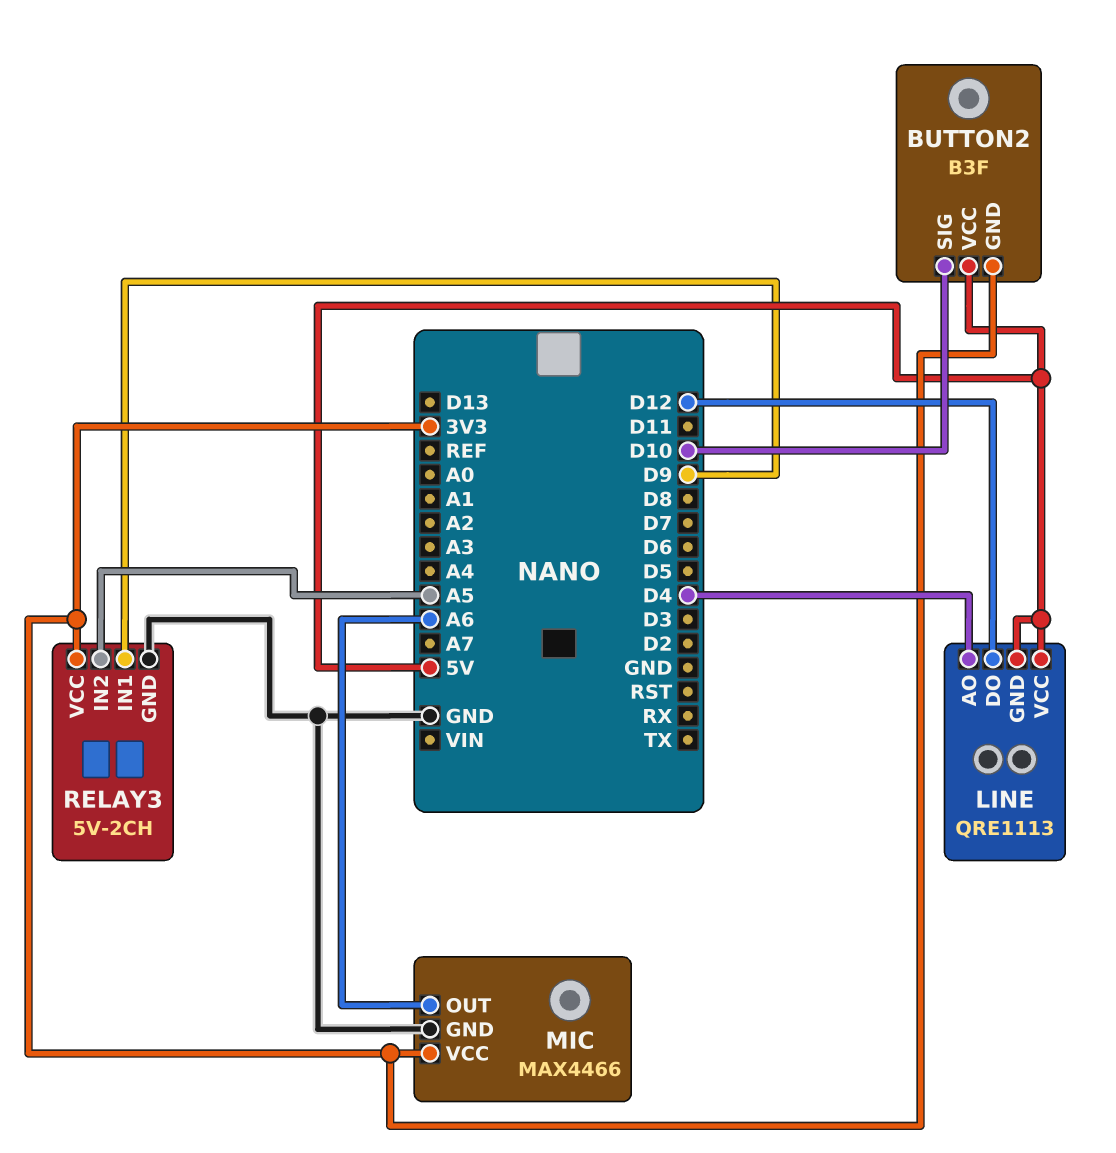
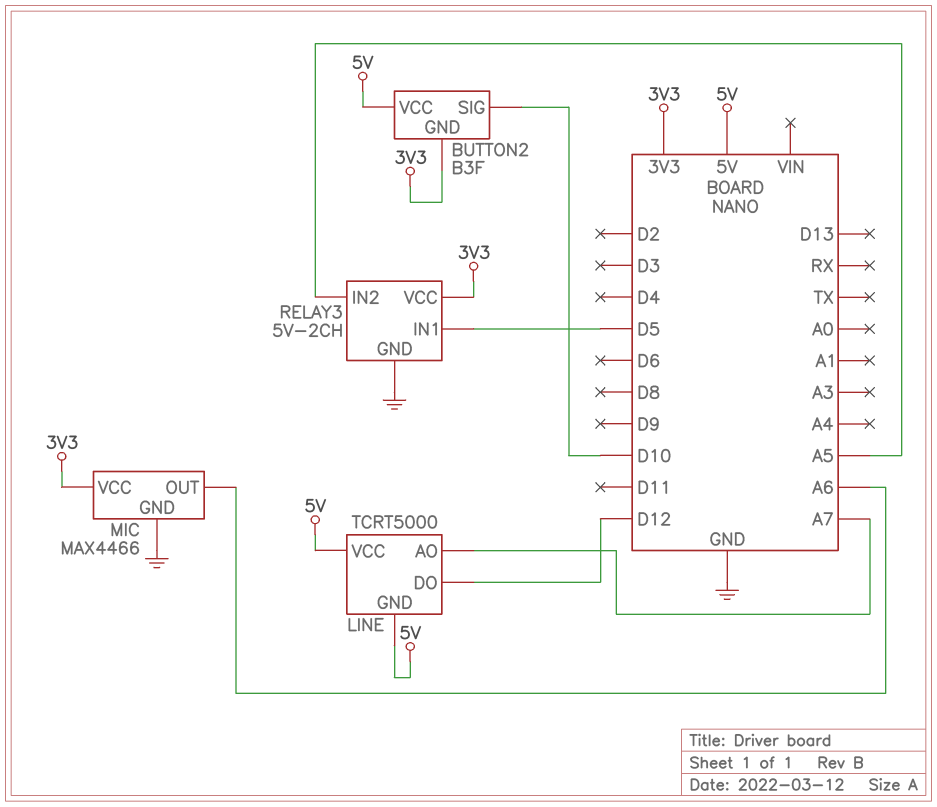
LINE: QRE1113 -> TCRT5000
LINE pin AO: D4 -> A7
RELAY3 pin IN1: D9 -> D5

